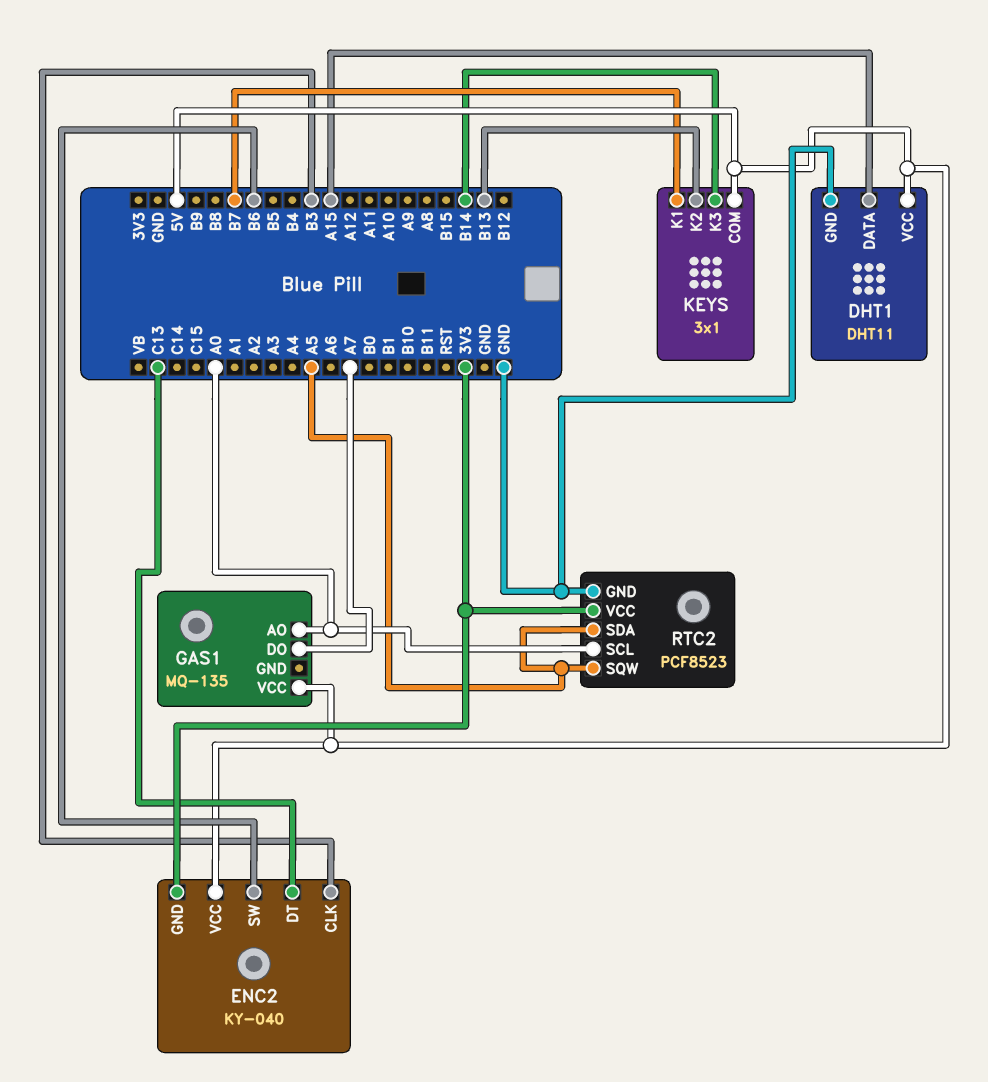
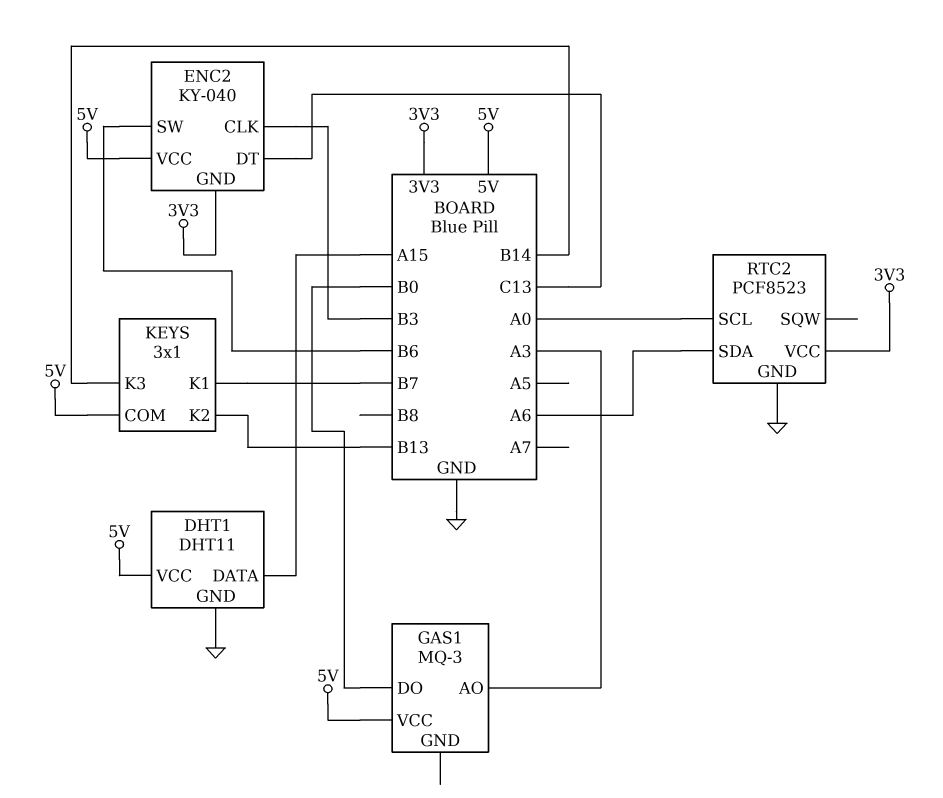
GAS1: MQ-135 -> MQ-3
GAS1 pin AO: A0 -> A3
GAS1 pin DO: A7 -> B0
RTC2 pin SDA: A5 -> A6
RTC2 pin SQW: A5 -> none

